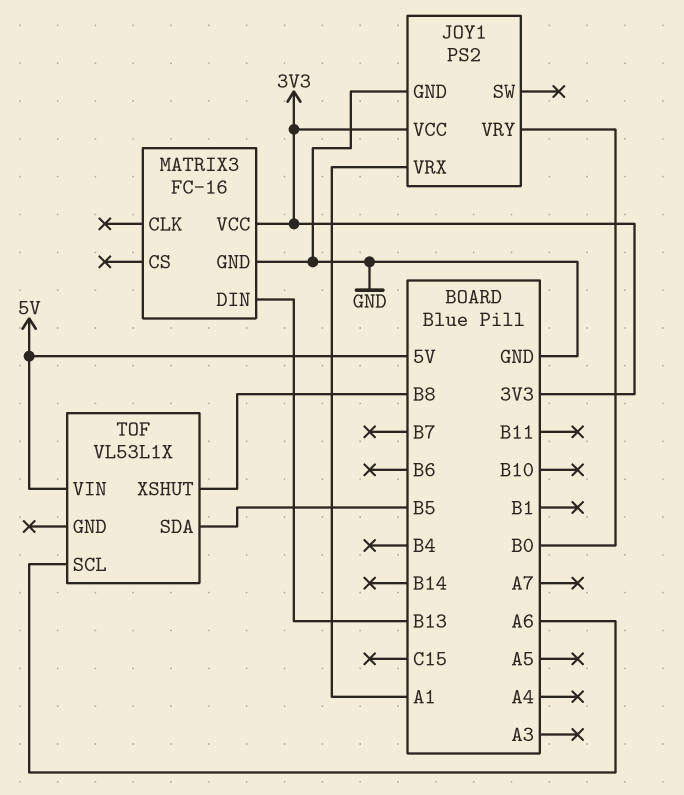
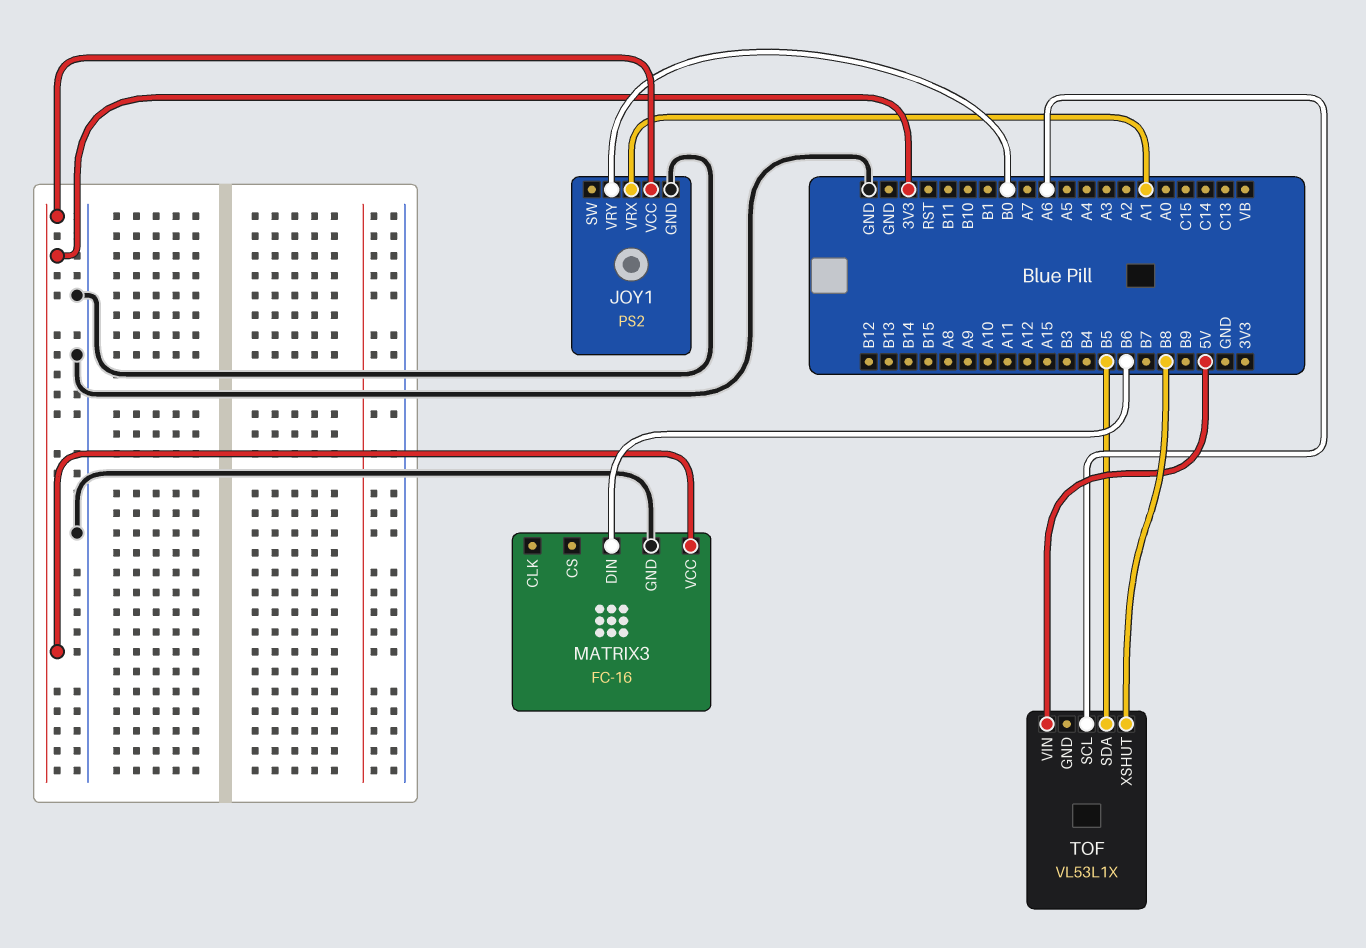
MATRIX3 pin DIN: B13 -> B6

